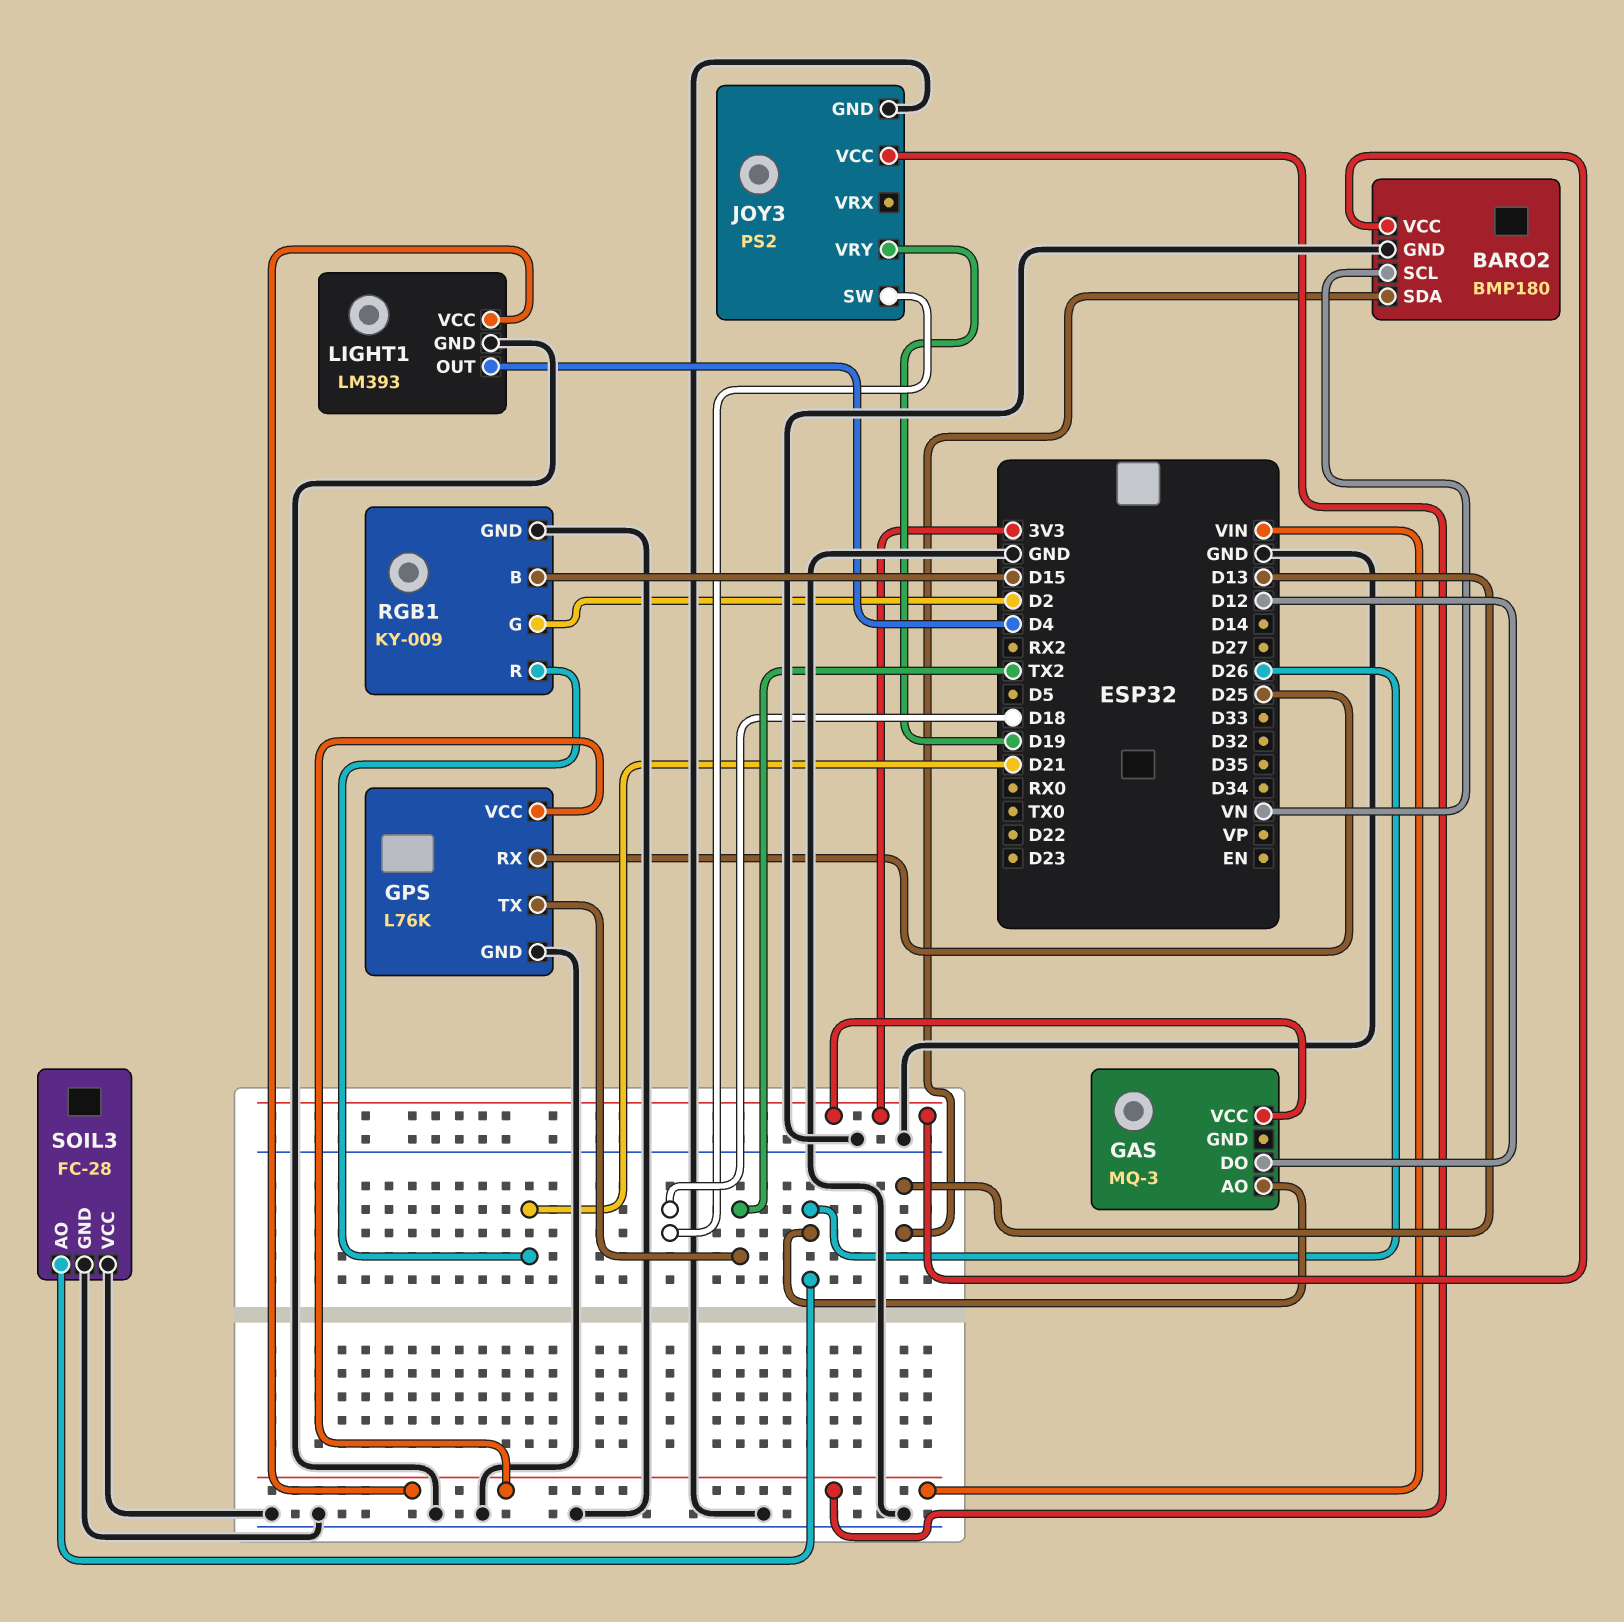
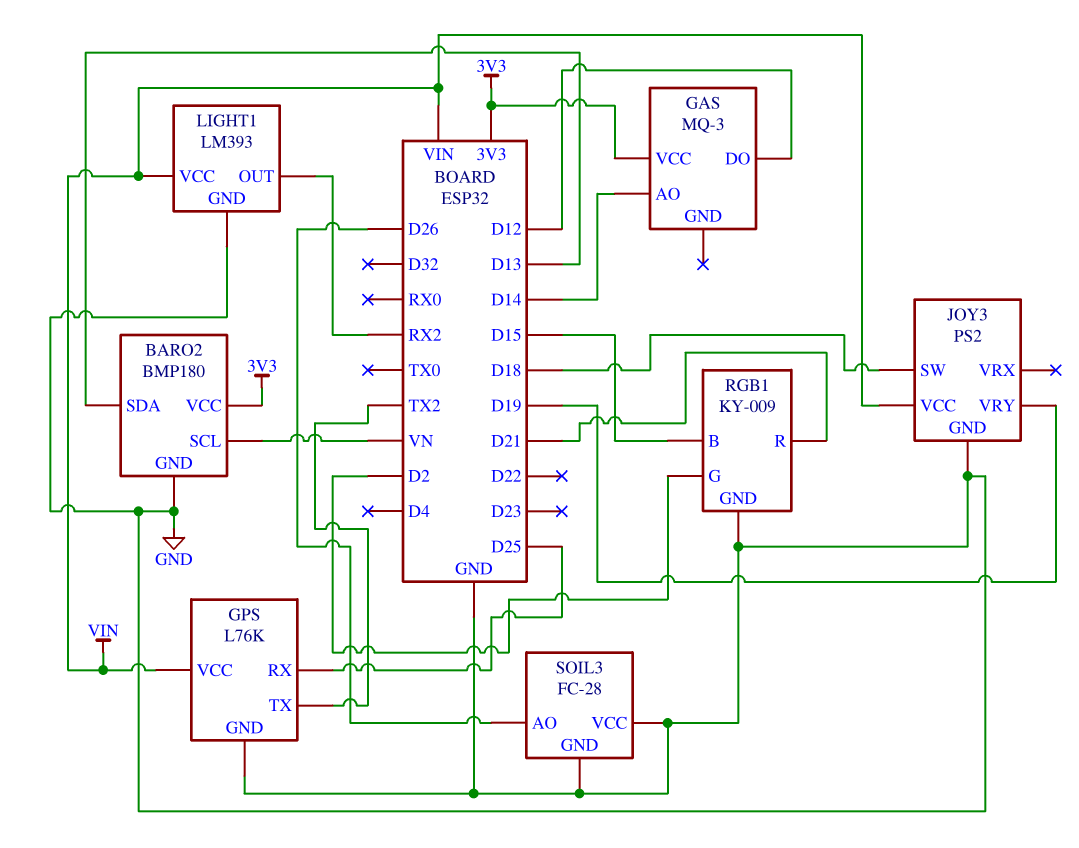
GAS pin AO: D26 -> D14
LIGHT1 pin OUT: D4 -> RX2

